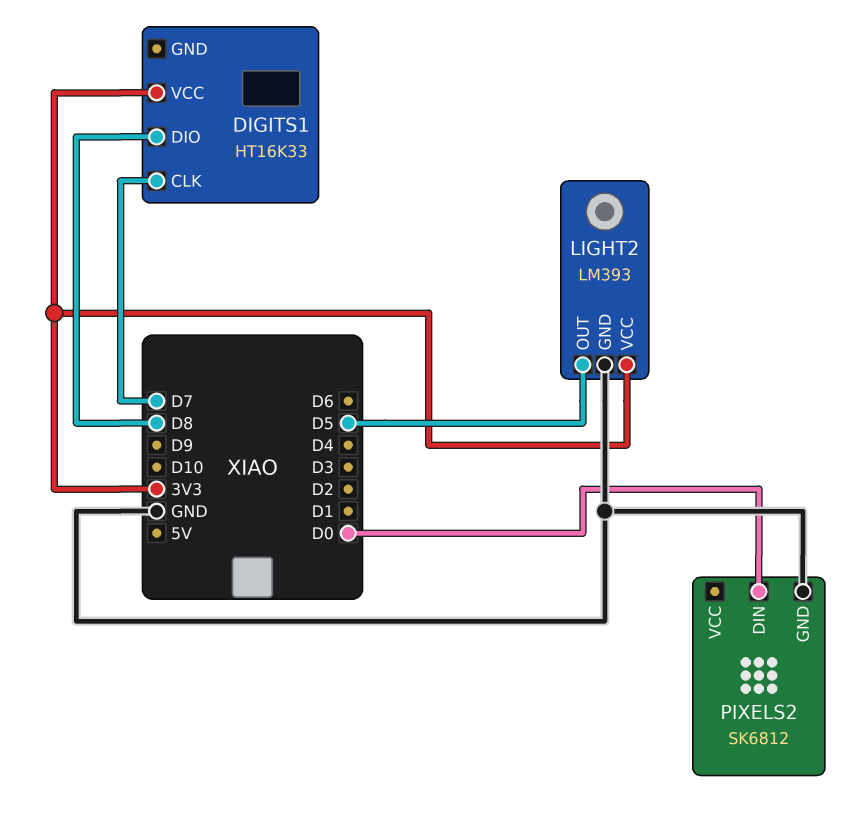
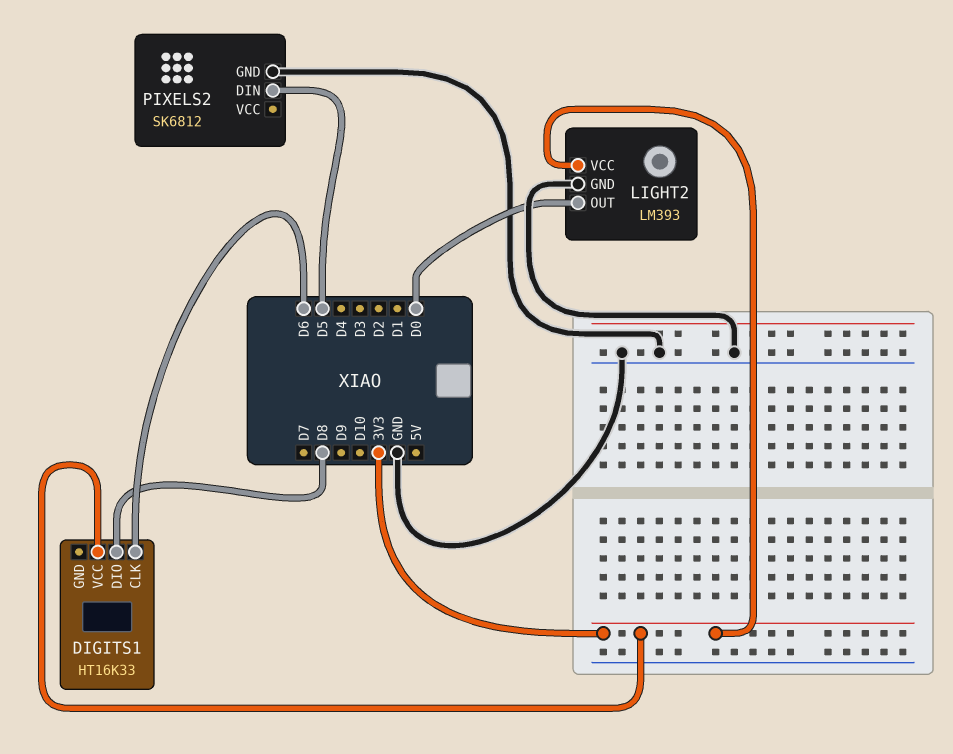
DIGITS1 pin CLK: D7 -> D6
LIGHT2 pin OUT: D5 -> D0
PIXELS2 pin DIN: D0 -> D5

